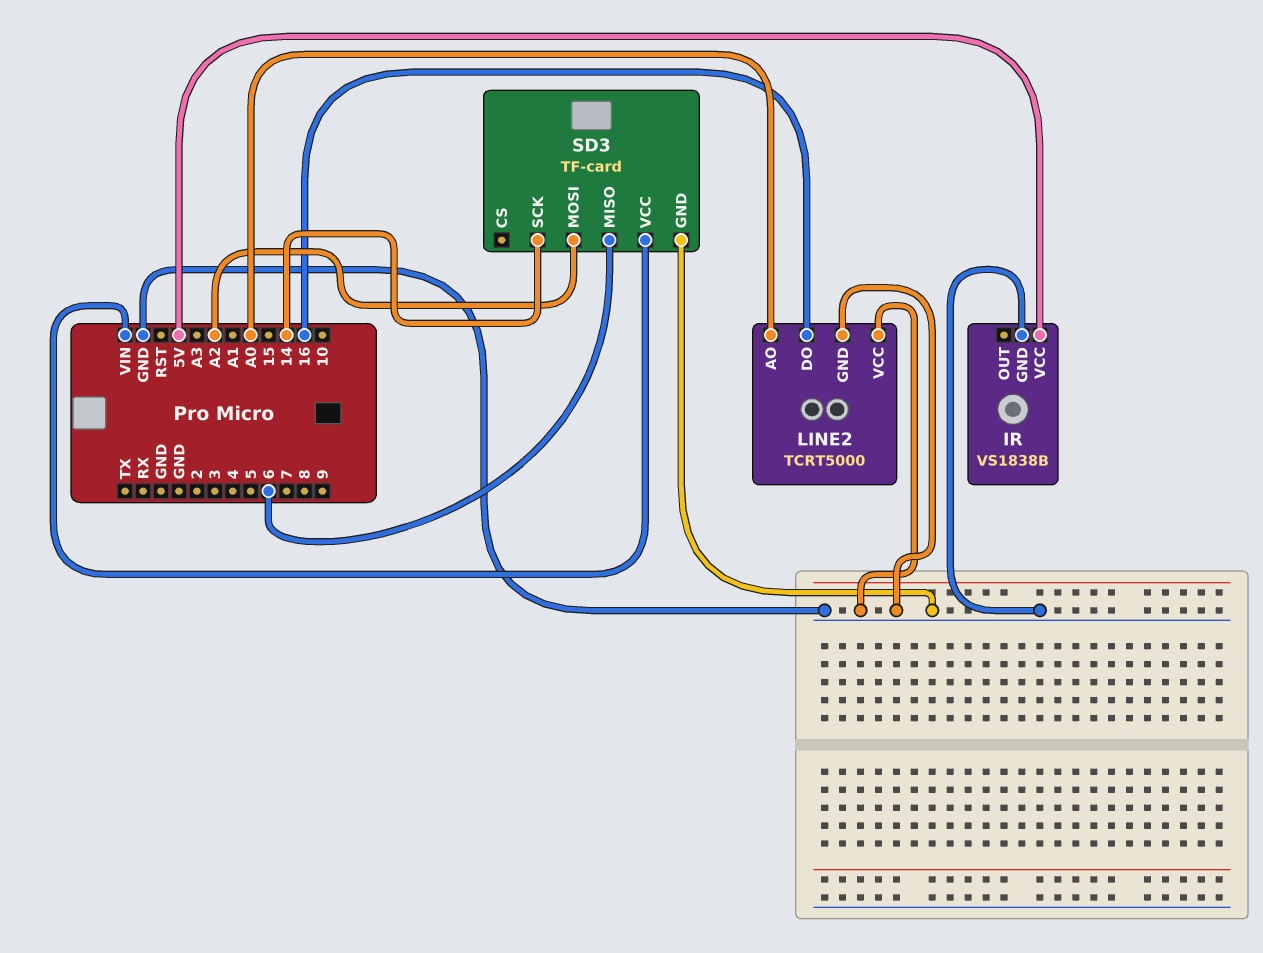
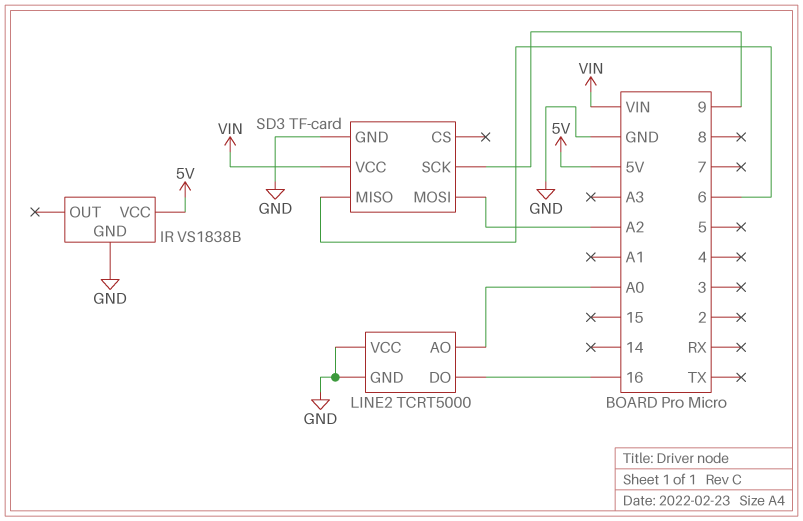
SD3 pin SCK: 14 -> 9

